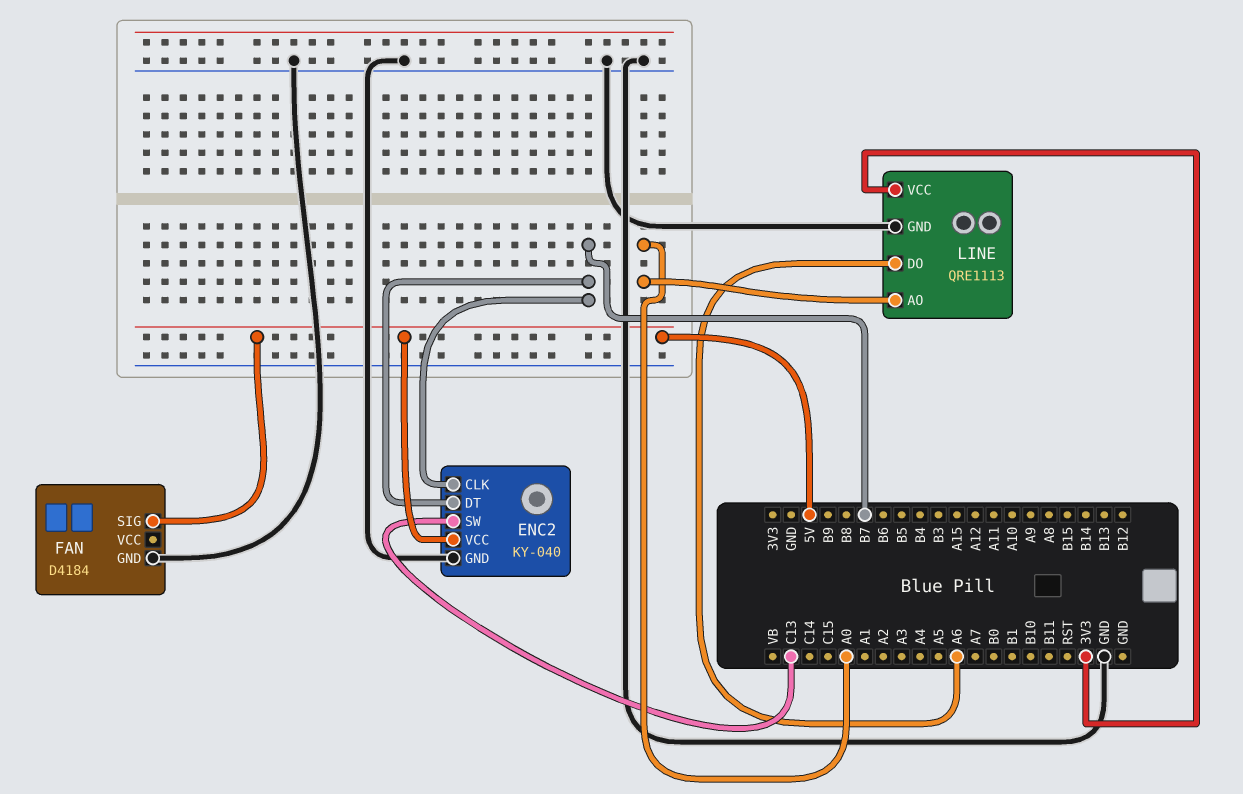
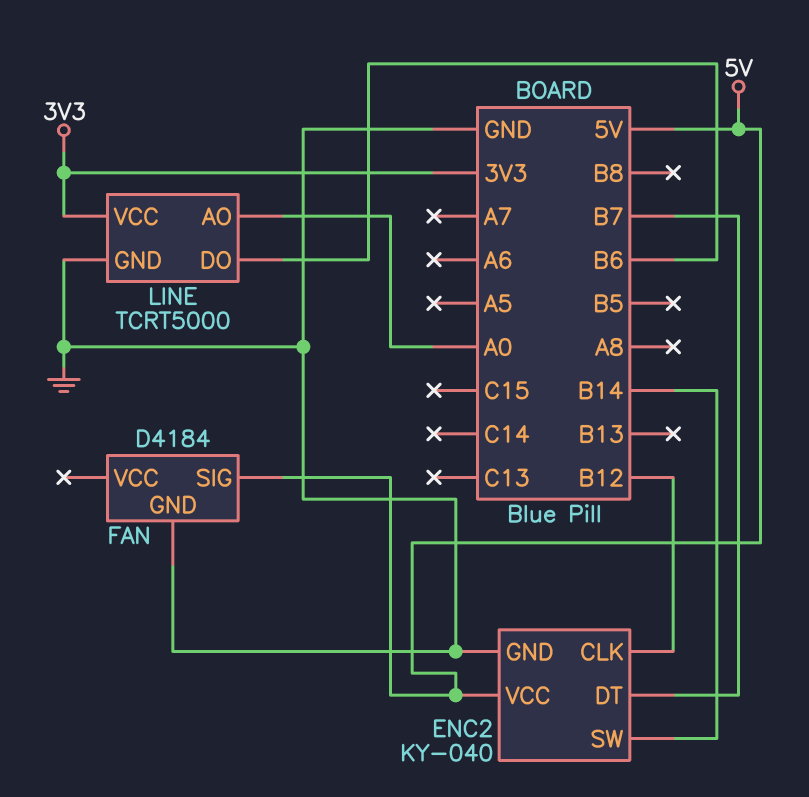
ENC2 pin CLK: B7 -> B12
ENC2 pin SW: C13 -> B14
LINE: QRE1113 -> TCRT5000
LINE pin DO: A6 -> B6

